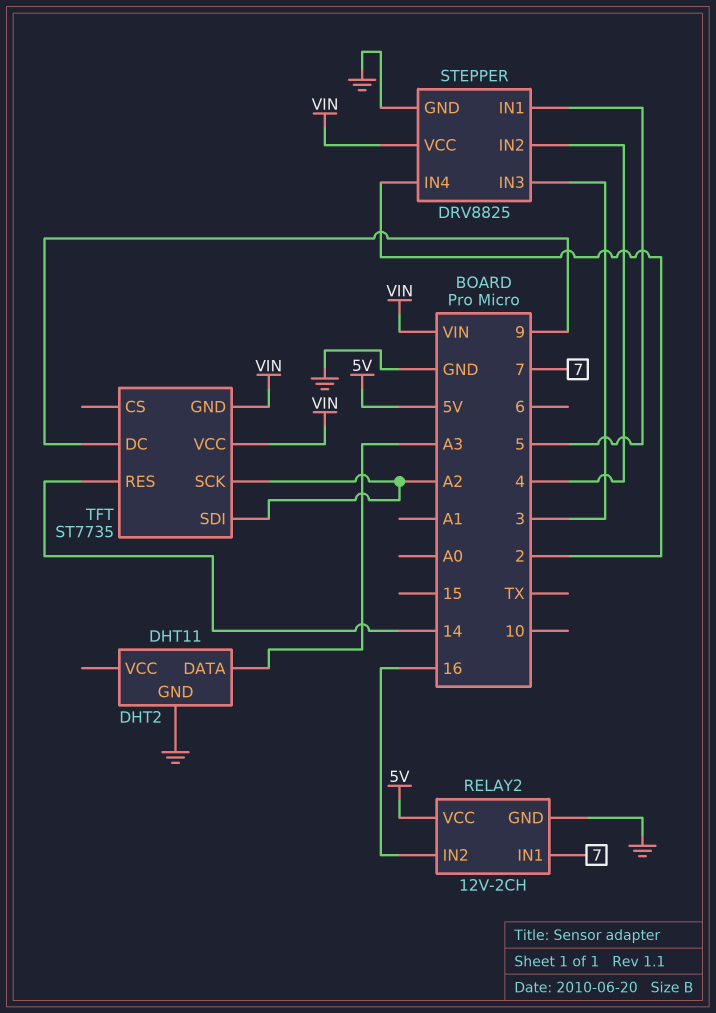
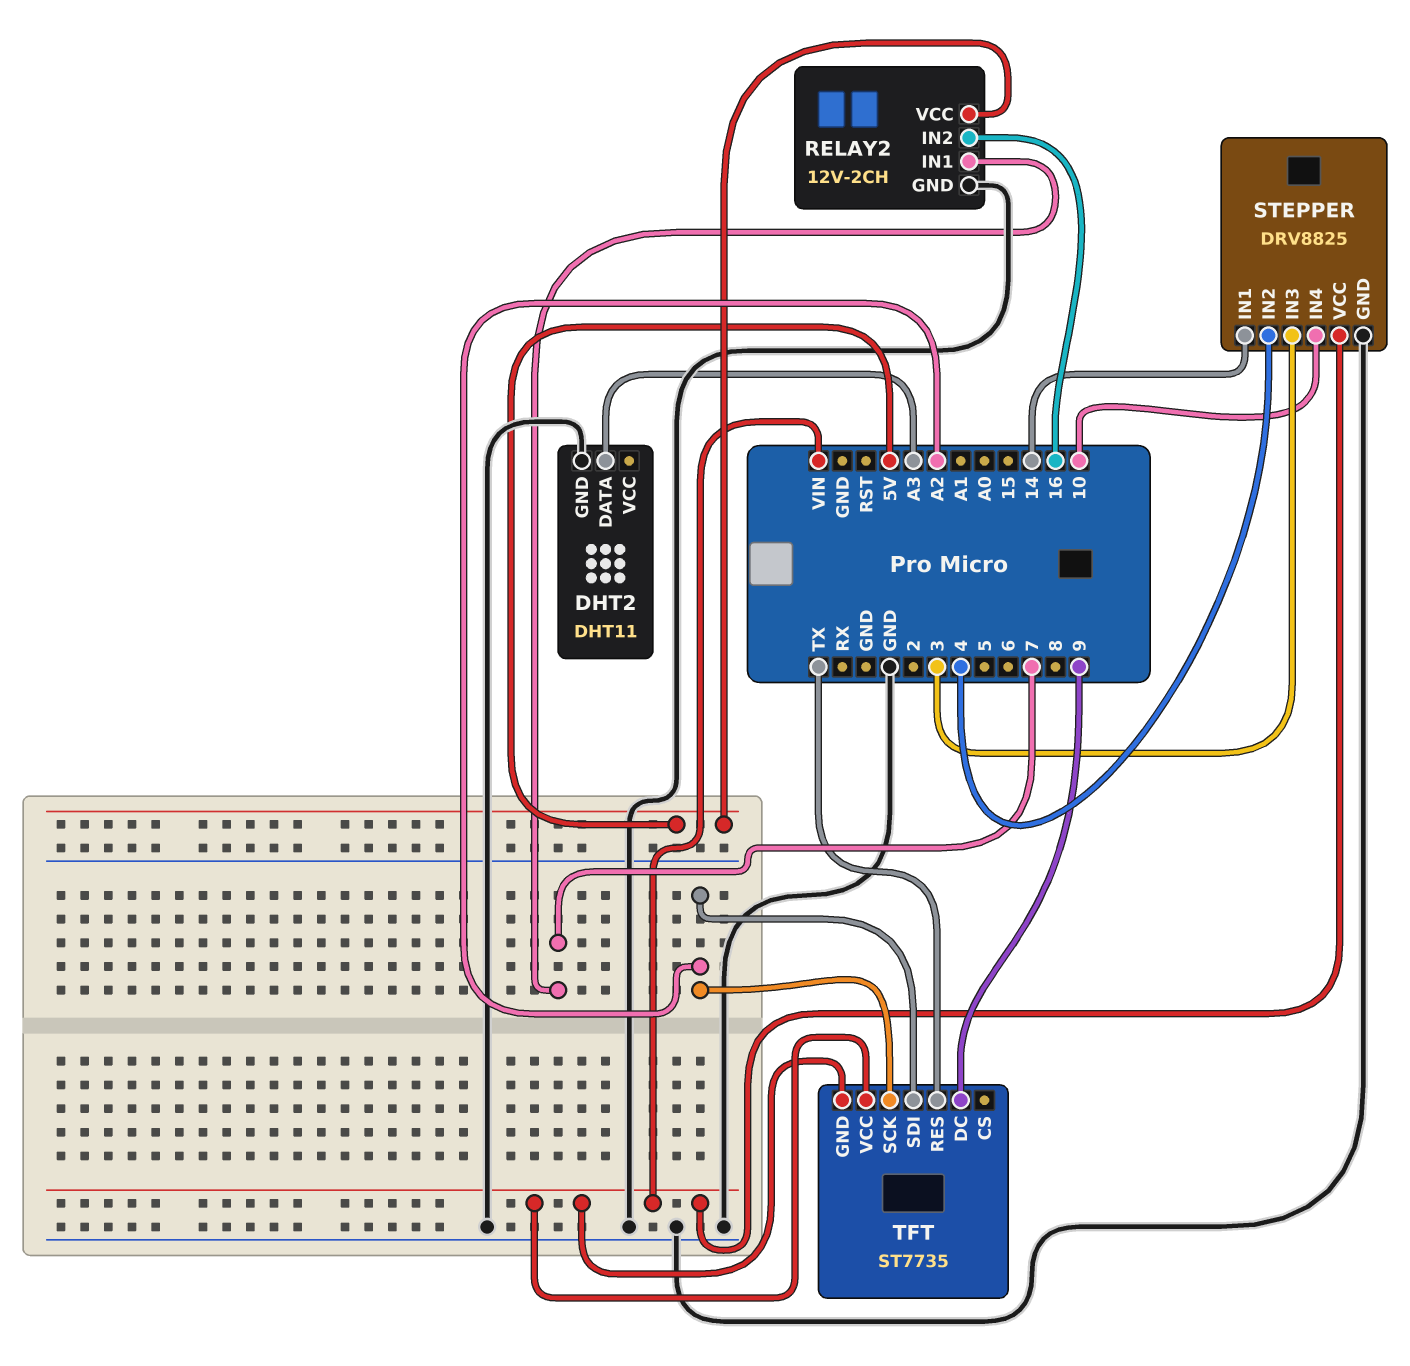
STEPPER pin IN1: 5 -> 14
STEPPER pin IN4: 2 -> 10
TFT pin RES: 14 -> TX

